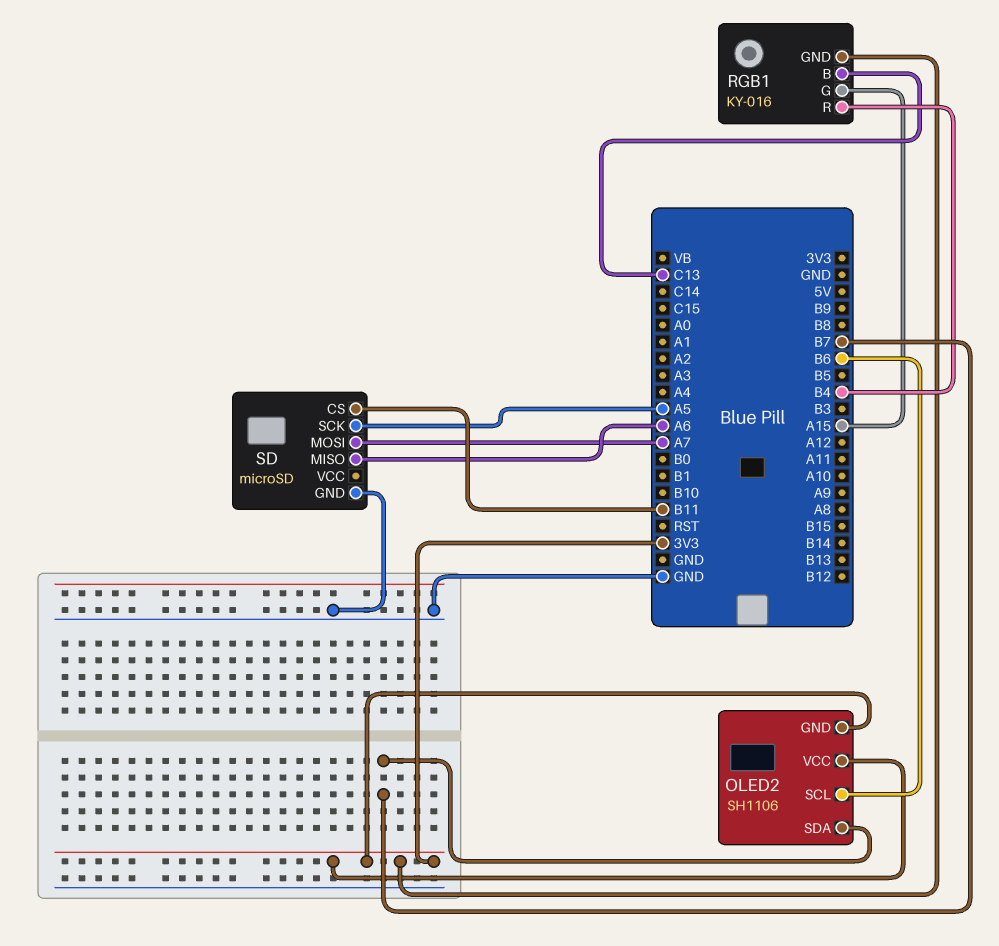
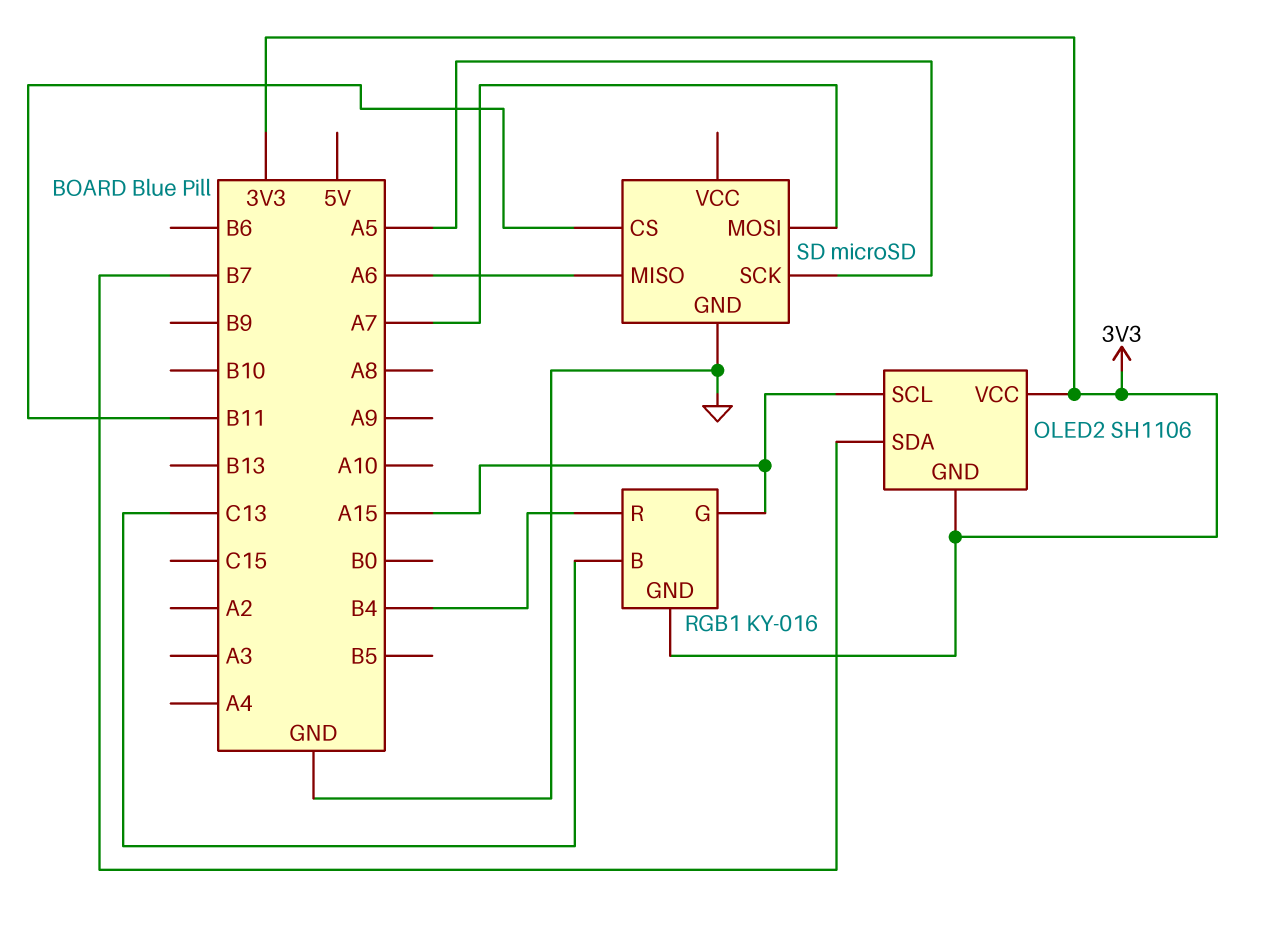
OLED2 pin SCL: B6 -> A15

